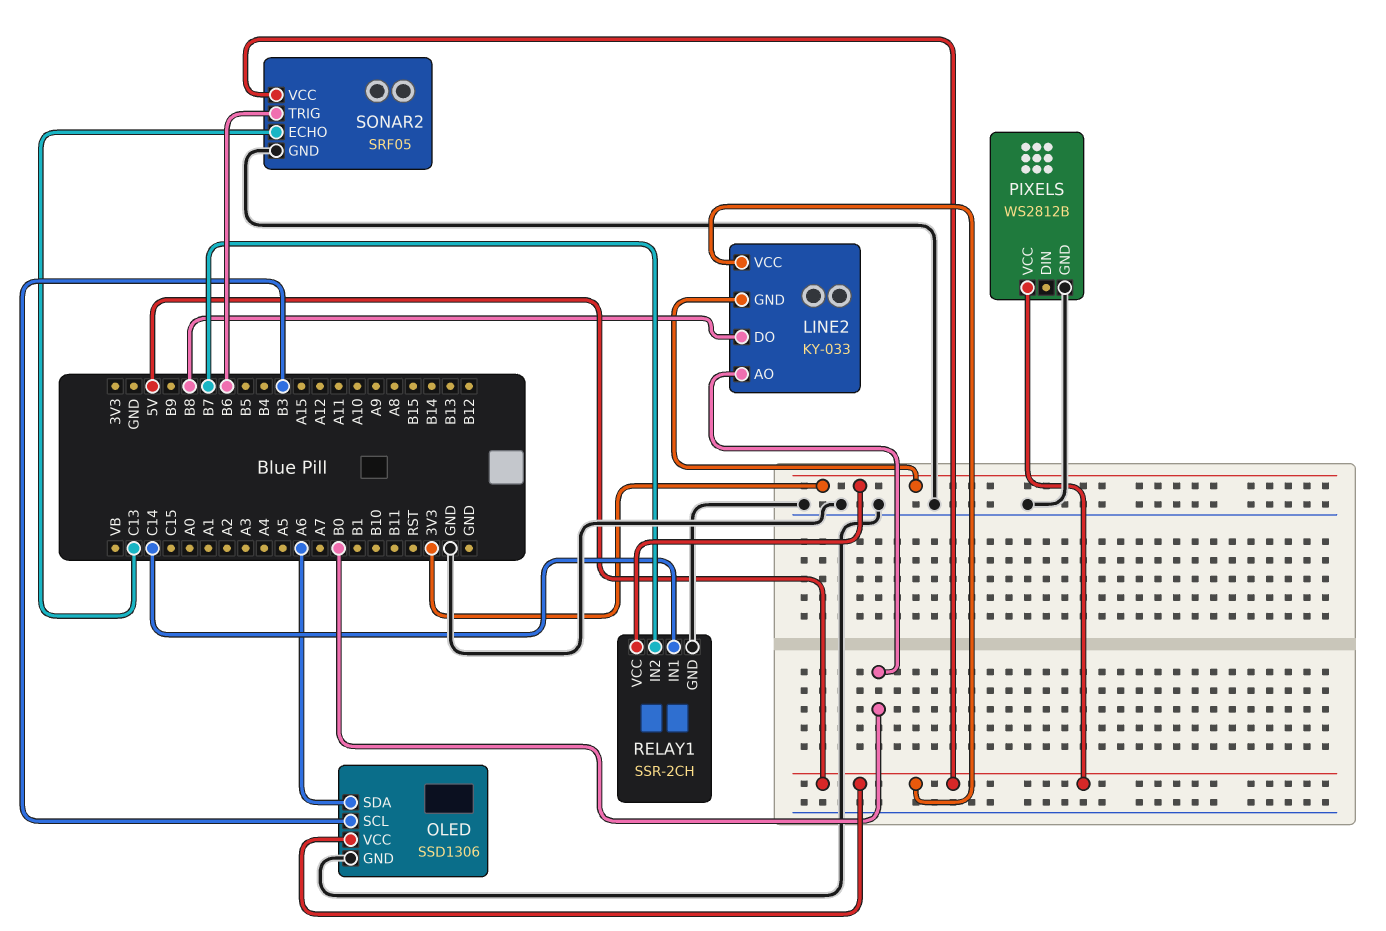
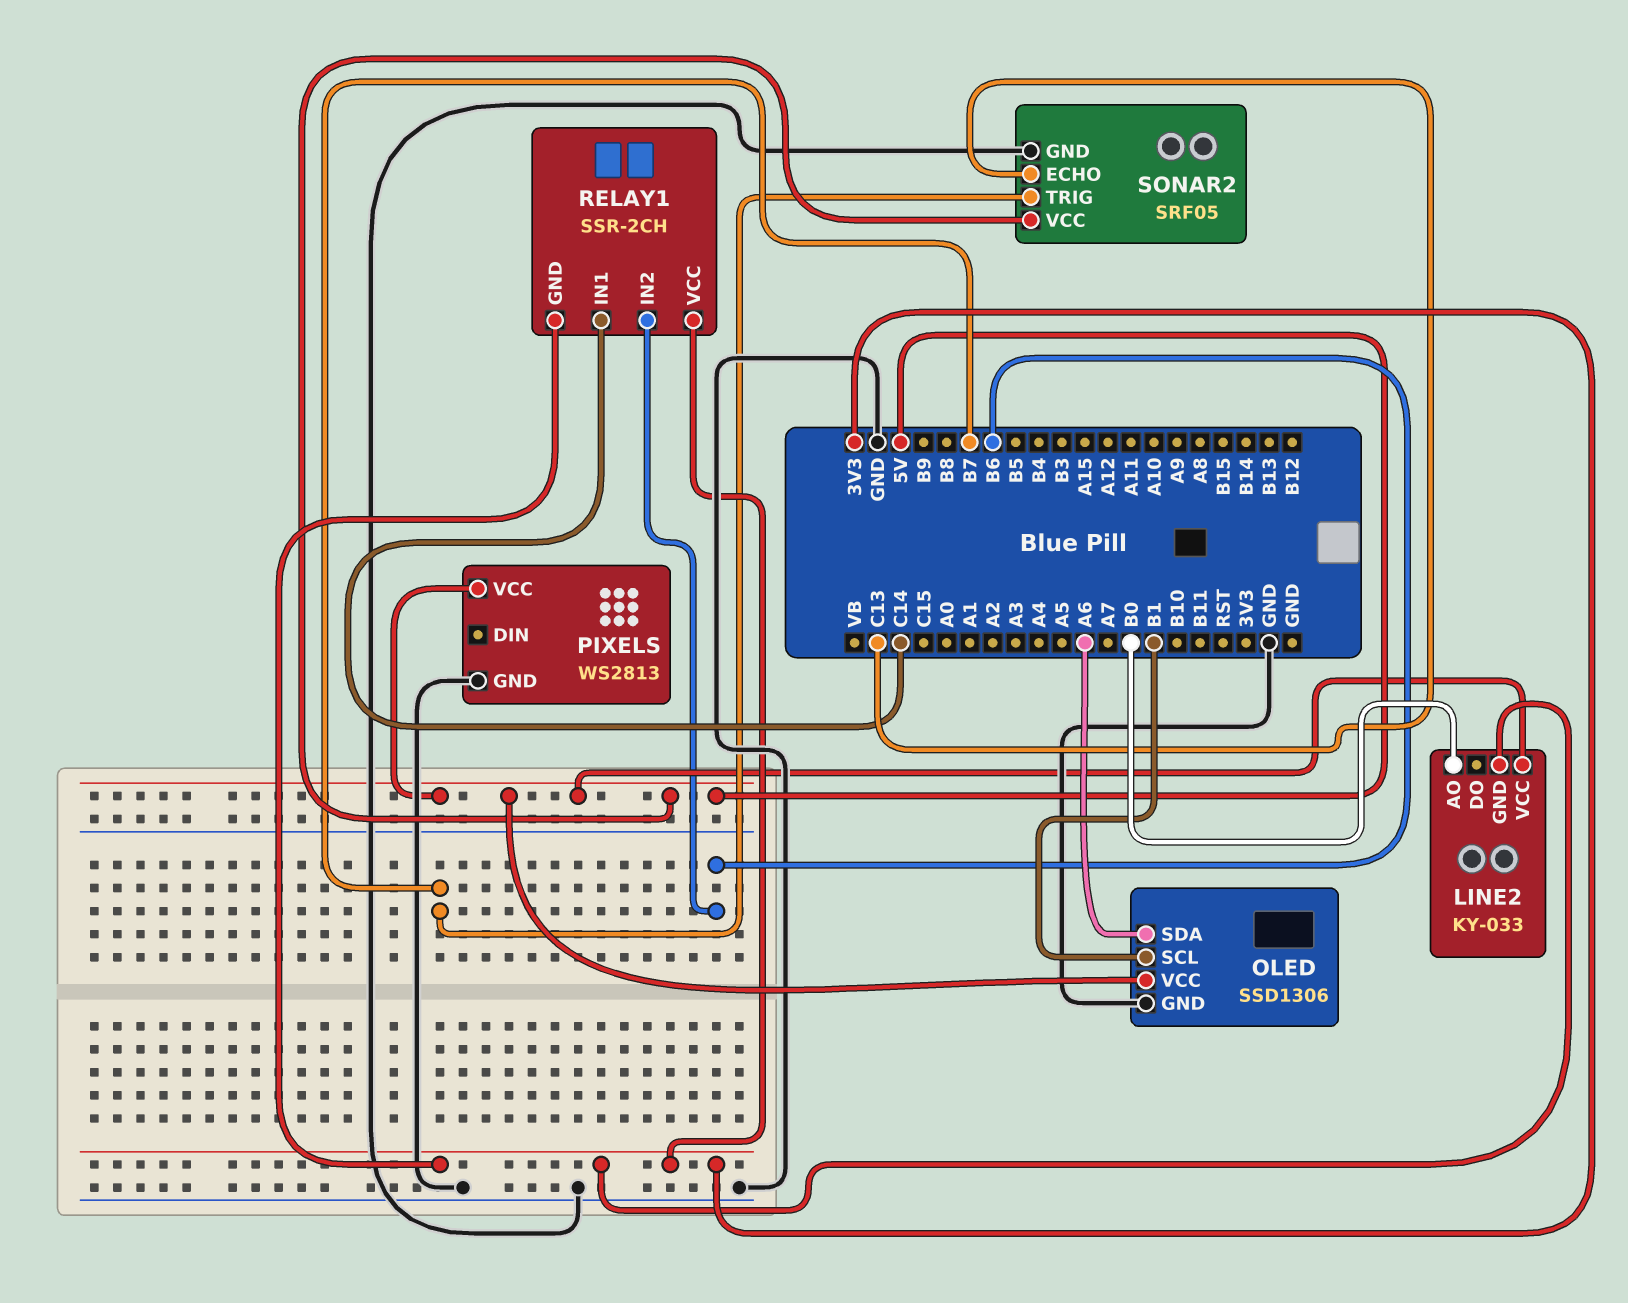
LINE2 pin DO: B8 -> none
OLED pin SCL: B3 -> B1
PIXELS: WS2812B -> WS2813
RELAY1 pin GND: GND -> 3V3
RELAY1 pin IN2: B7 -> B6
SONAR2 pin TRIG: B6 -> B7

